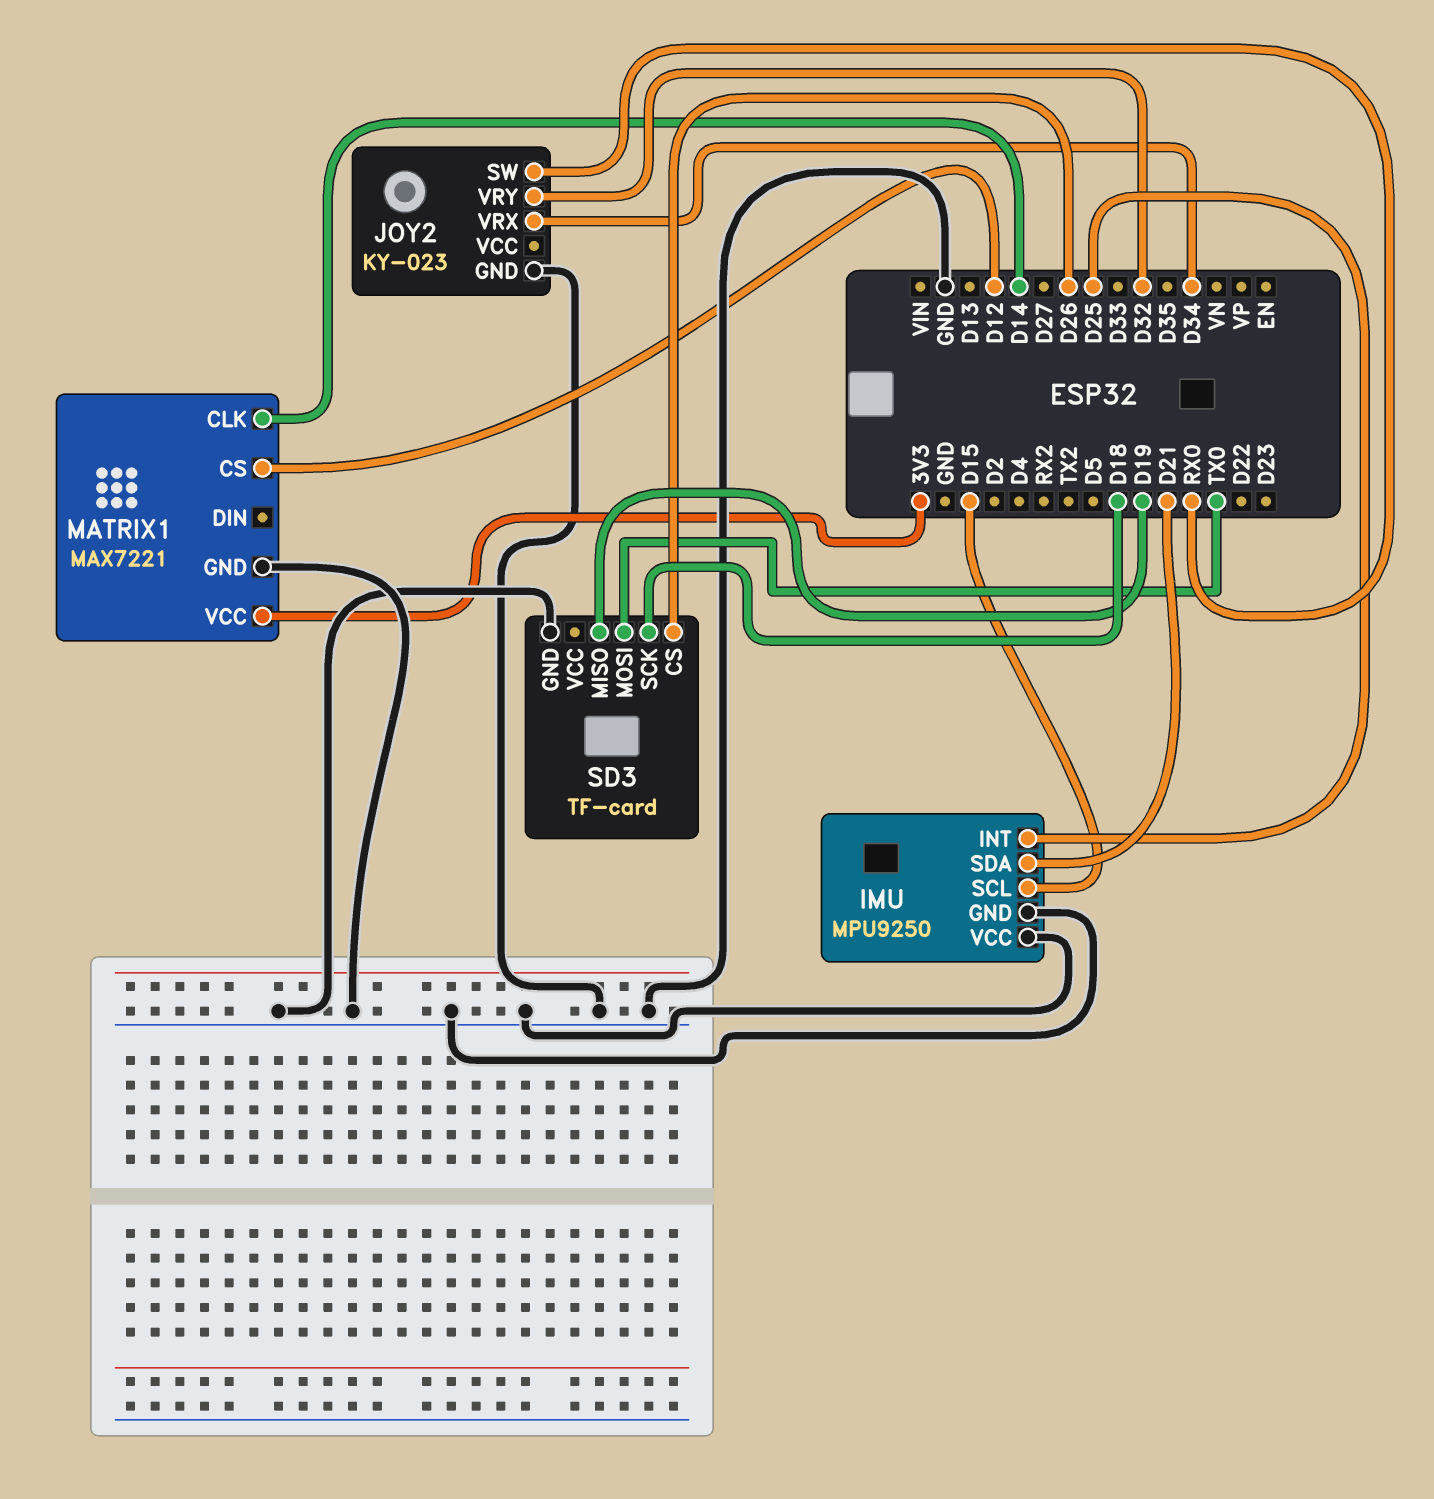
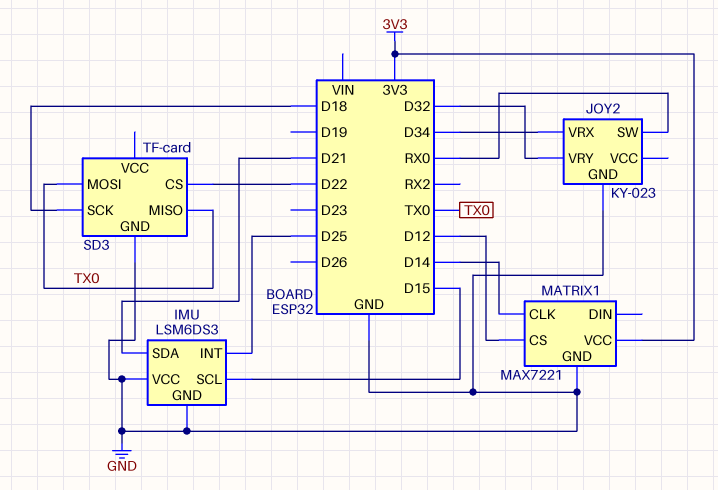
IMU: MPU9250 -> LSM6DS3
SD3 pin CS: D26 -> D22
SD3 pin MISO: D19 -> TX0

